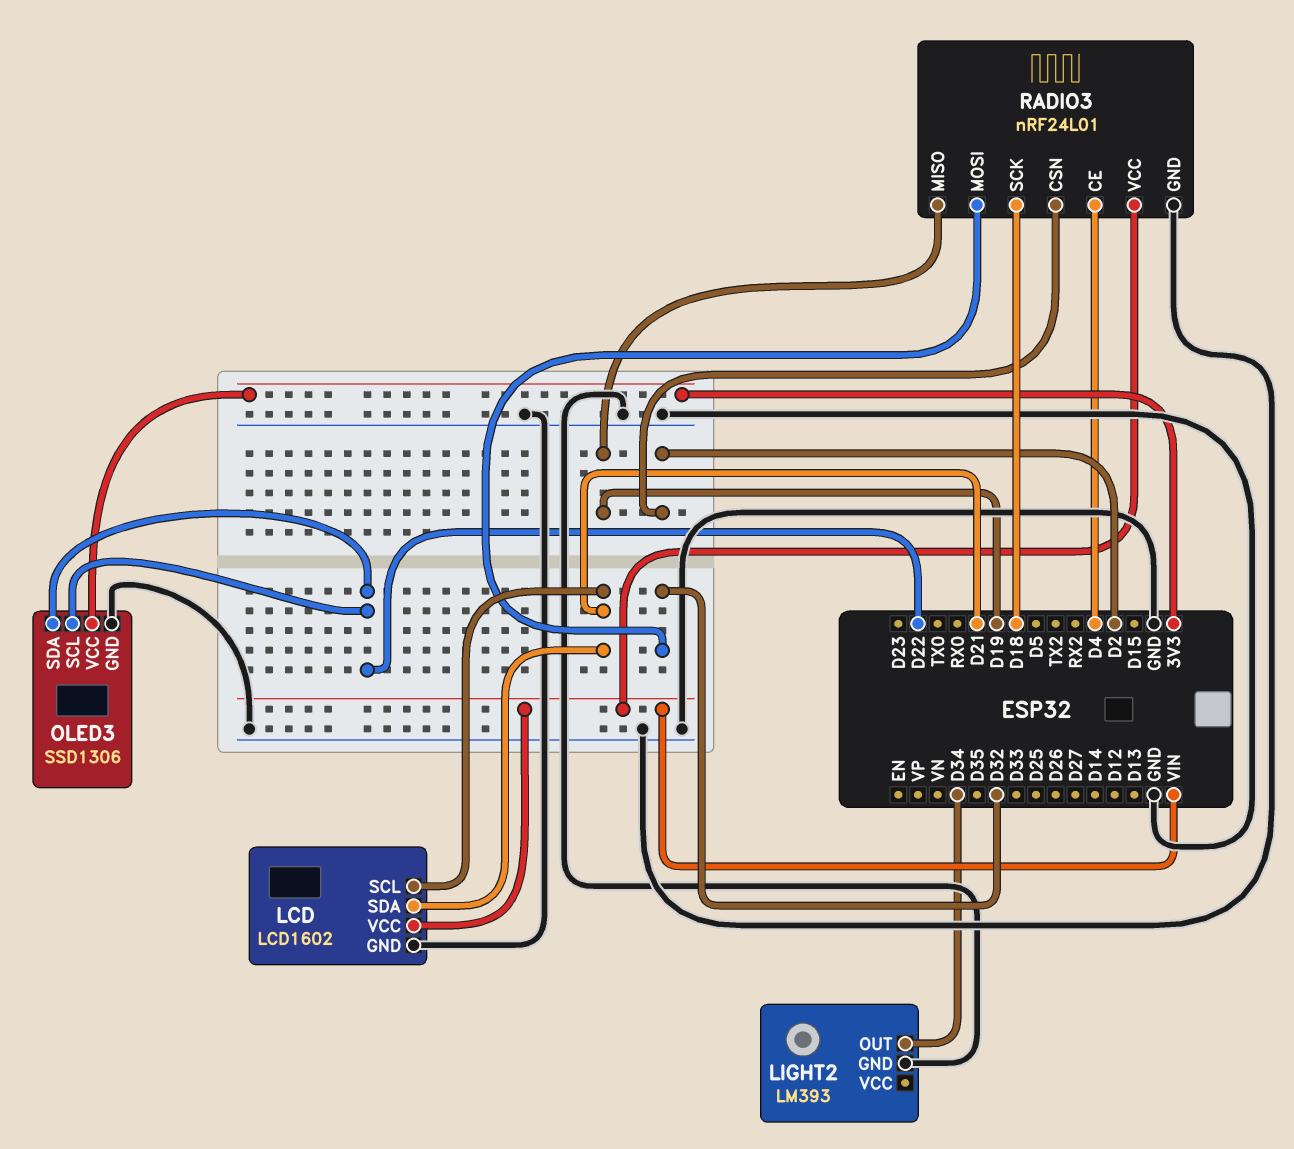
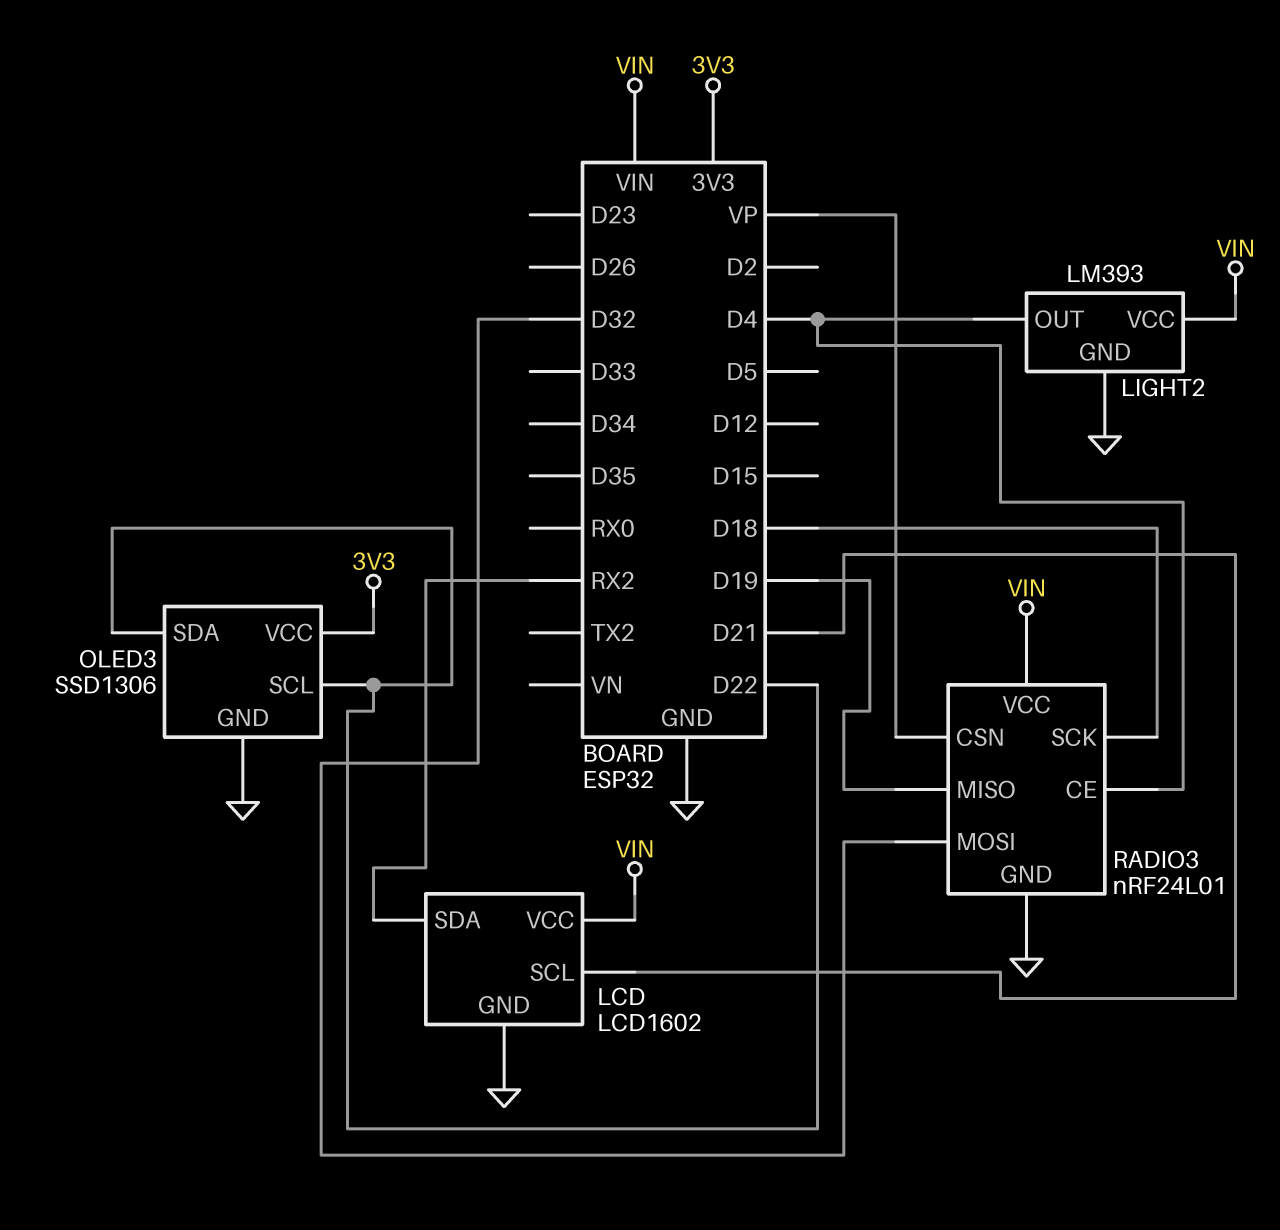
LCD pin SDA: D21 -> RX2
LIGHT2 pin OUT: D34 -> D4
LIGHT2 pin VCC: none -> VIN
RADIO3 pin CSN: D2 -> VP

